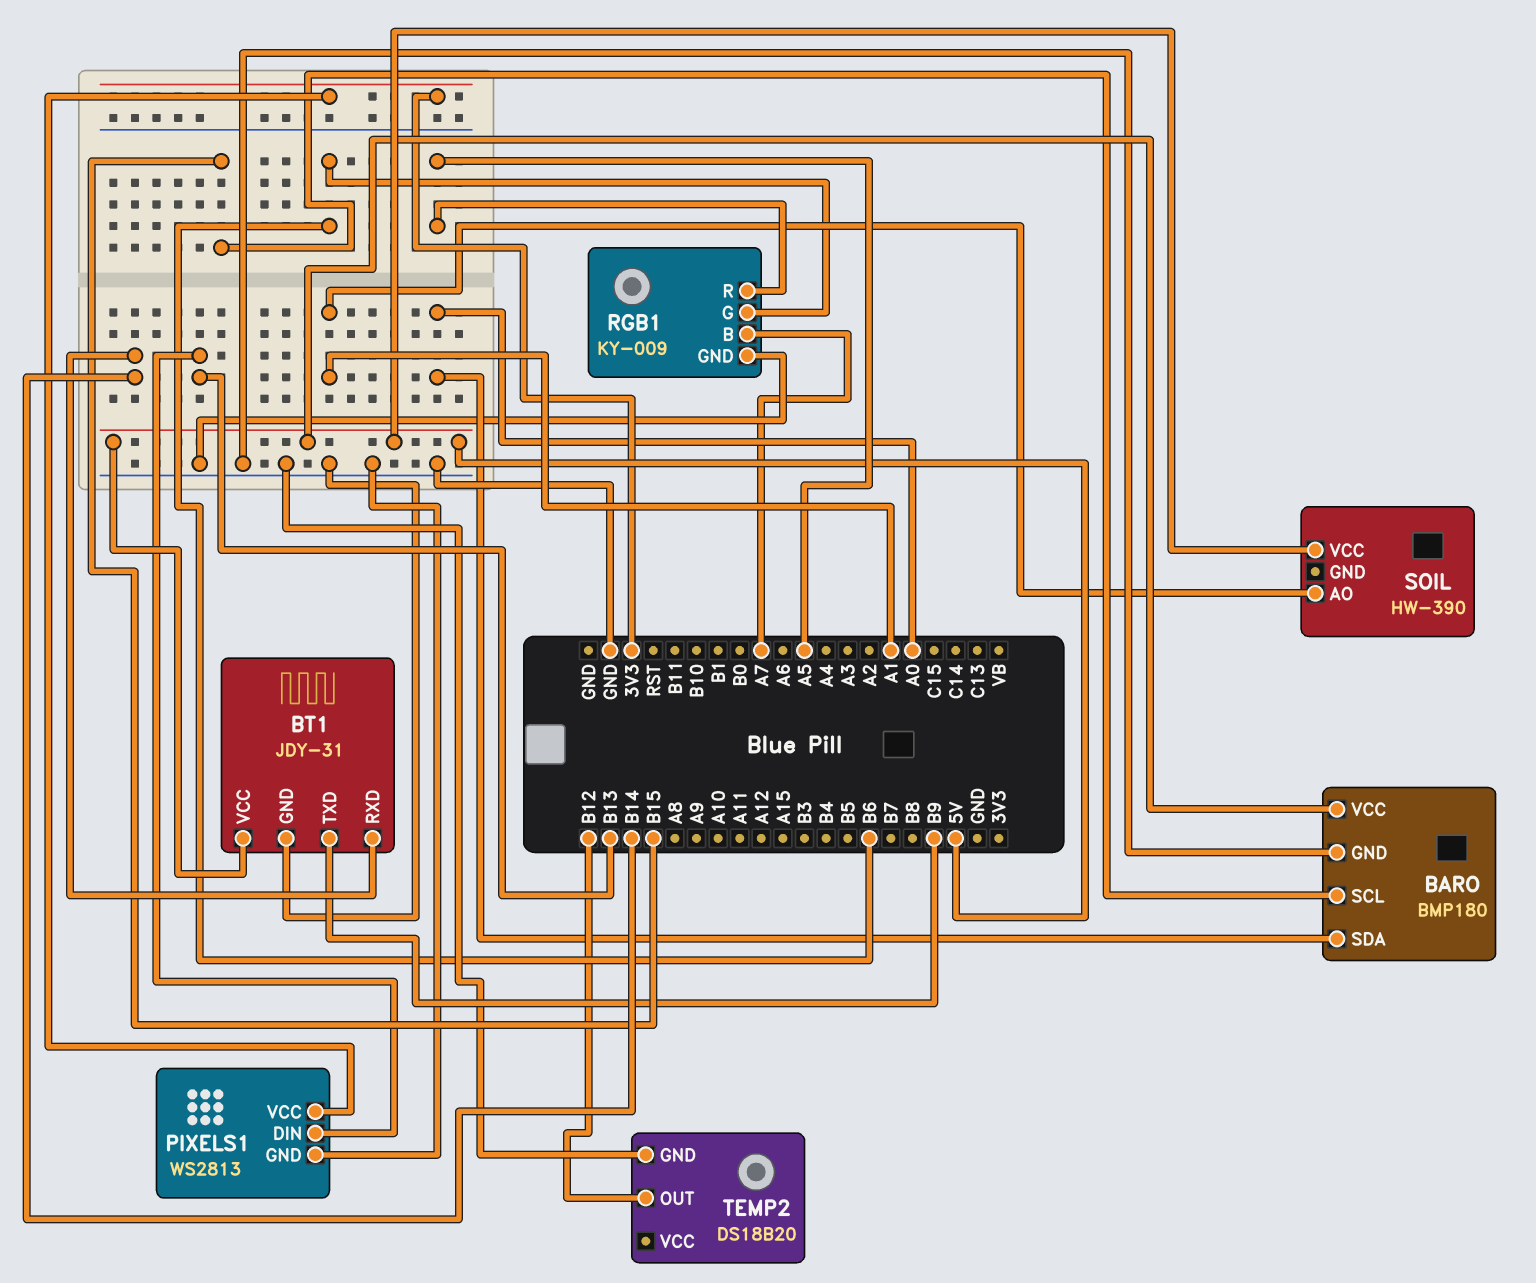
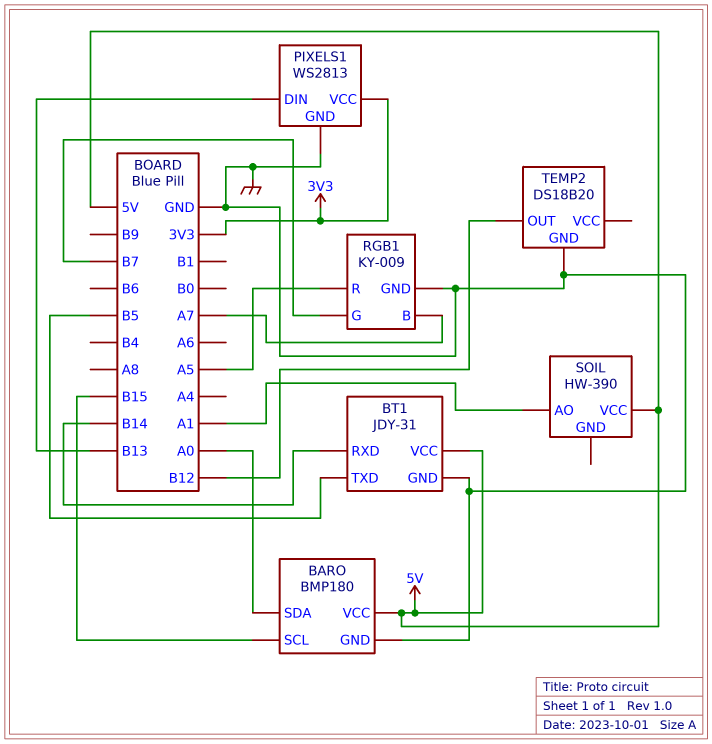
BT1 pin TXD: B9 -> B5
RGB1 pin G: B6 -> B7

